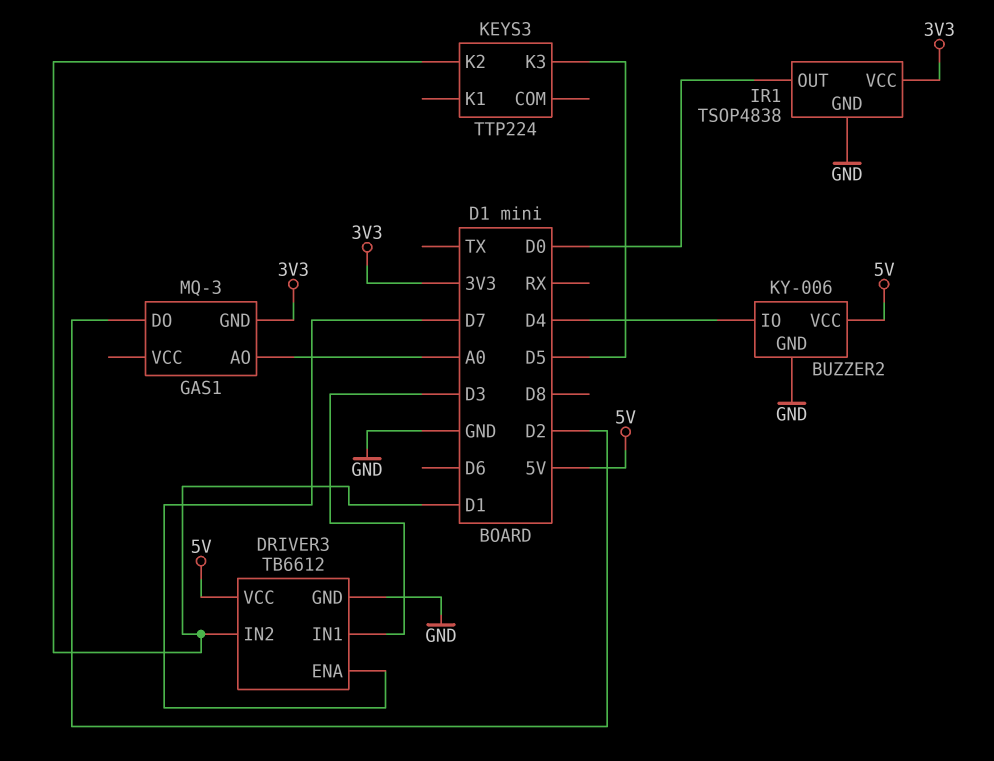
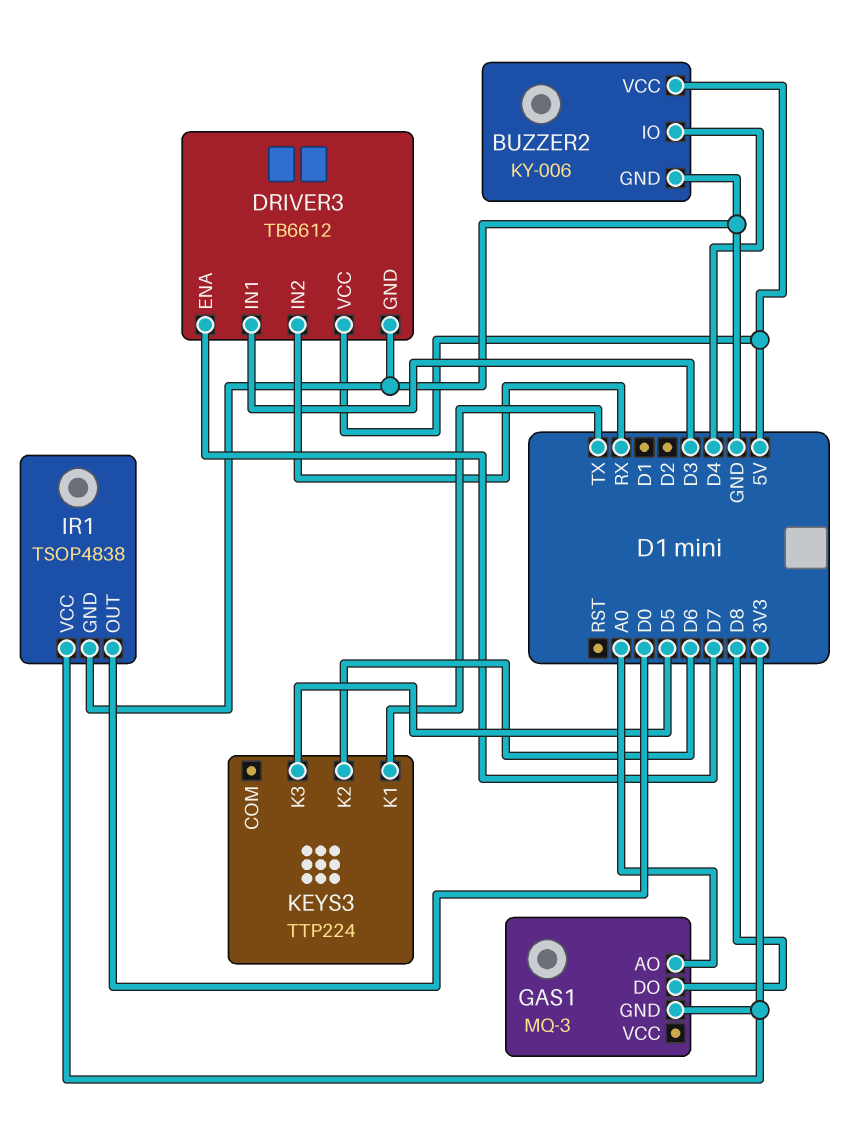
DRIVER3 pin IN2: D1 -> RX
GAS1 pin DO: D2 -> D8
KEYS3 pin K1: none -> TX
KEYS3 pin K2: D1 -> D6

